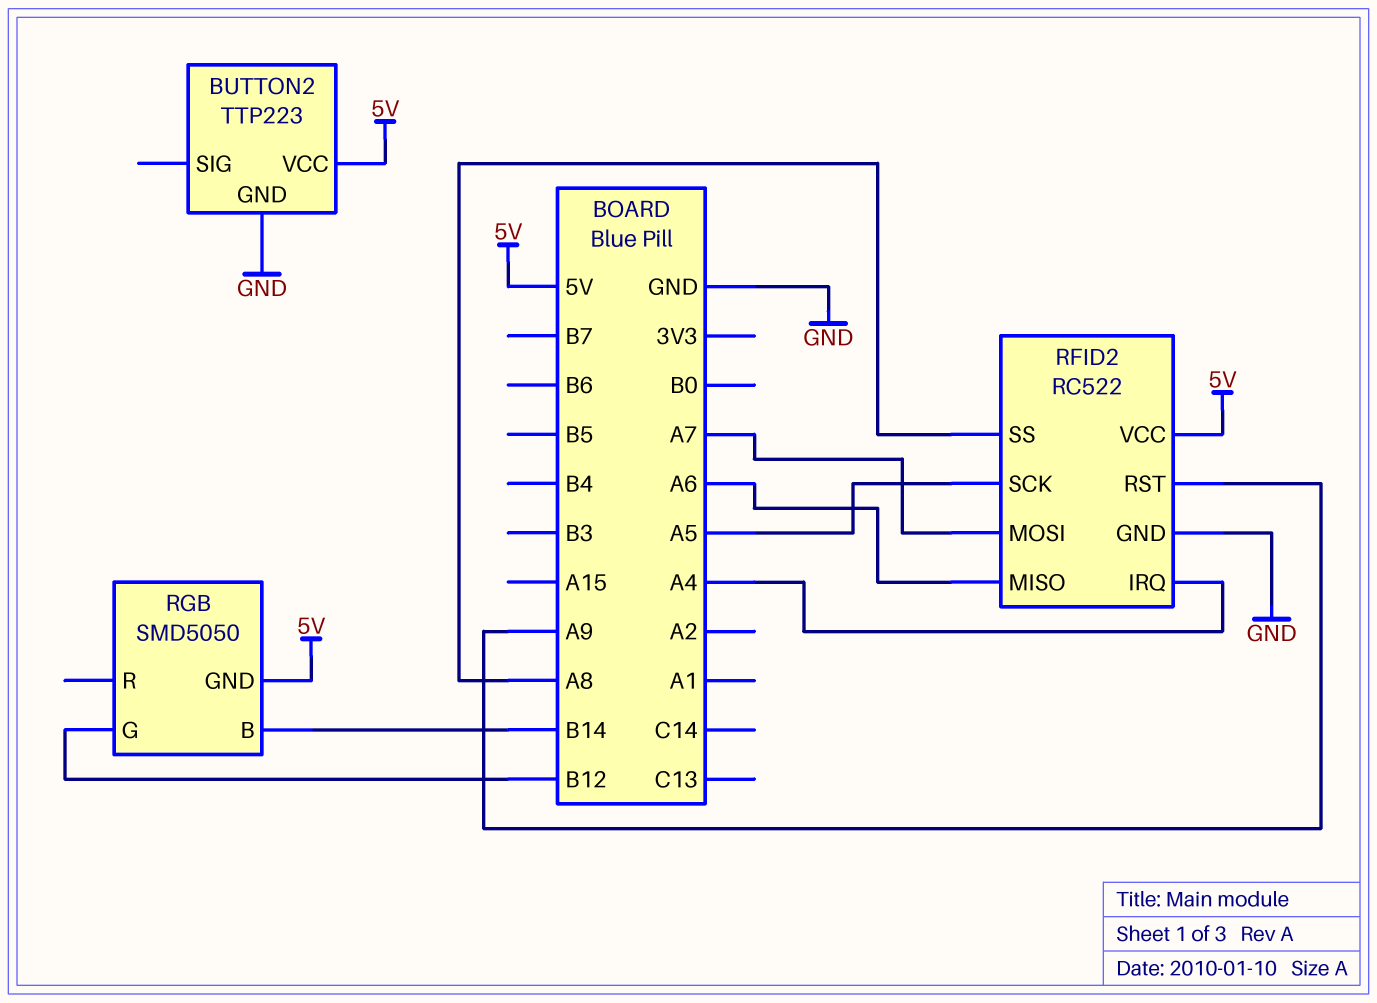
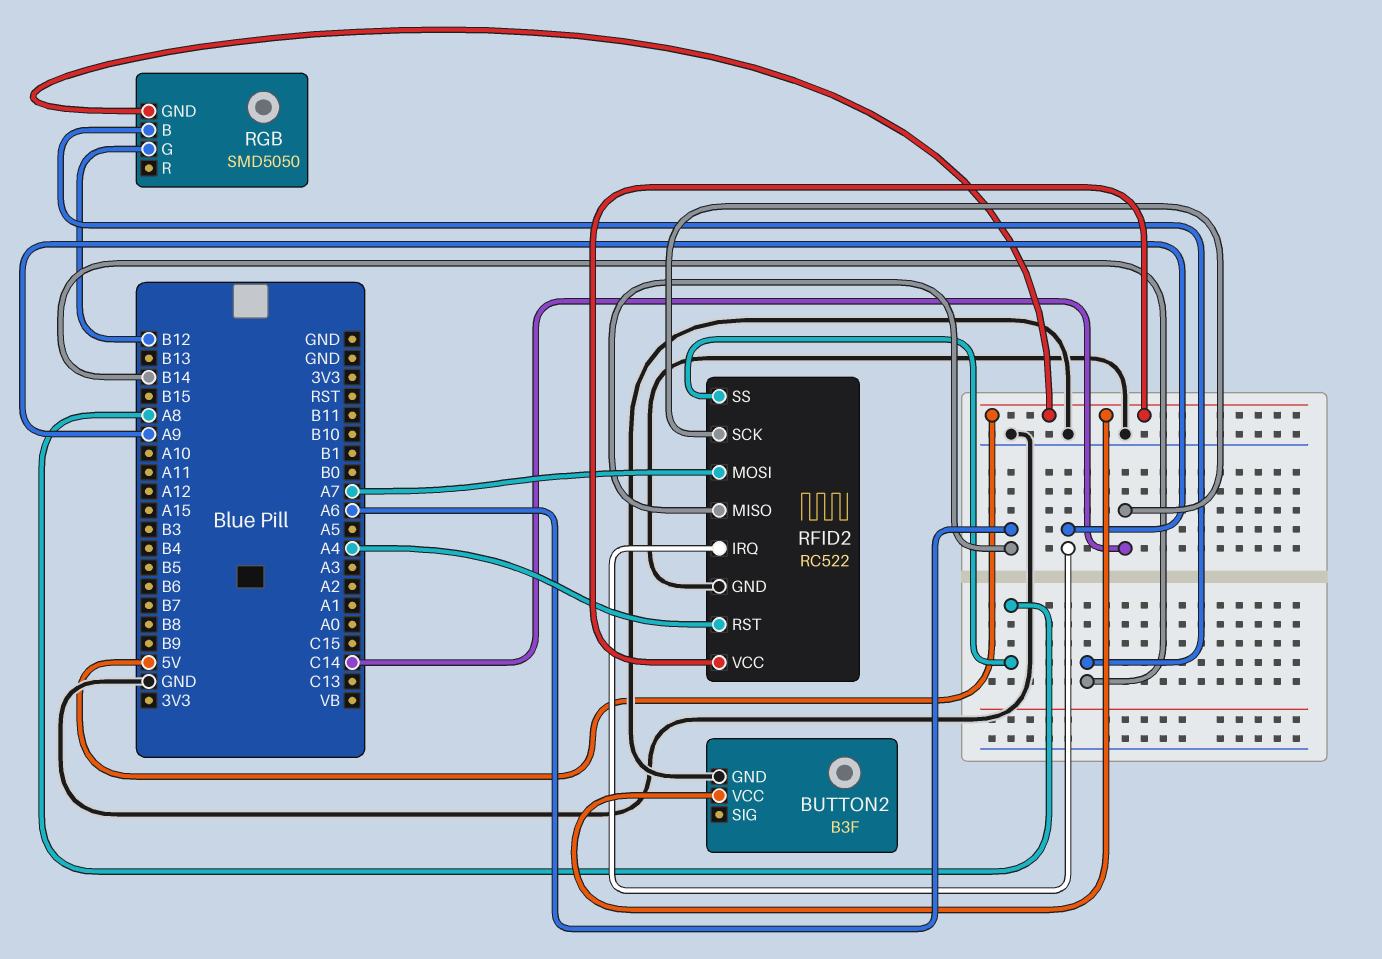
BUTTON2: TTP223 -> B3F
RFID2 pin IRQ: A4 -> A9
RFID2 pin RST: A9 -> A4
RFID2 pin SCK: A5 -> C14

